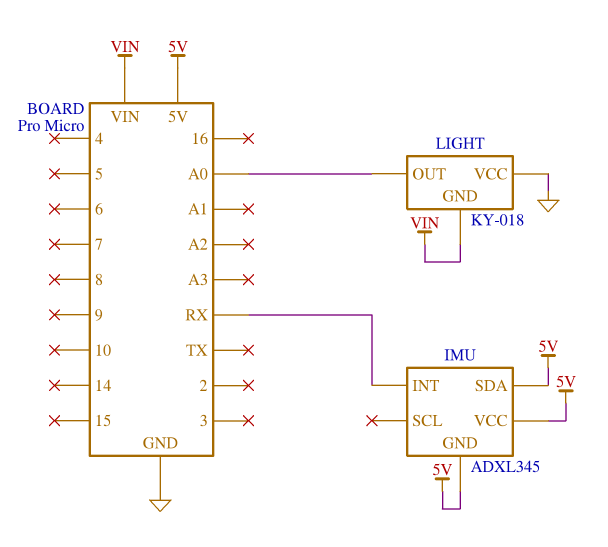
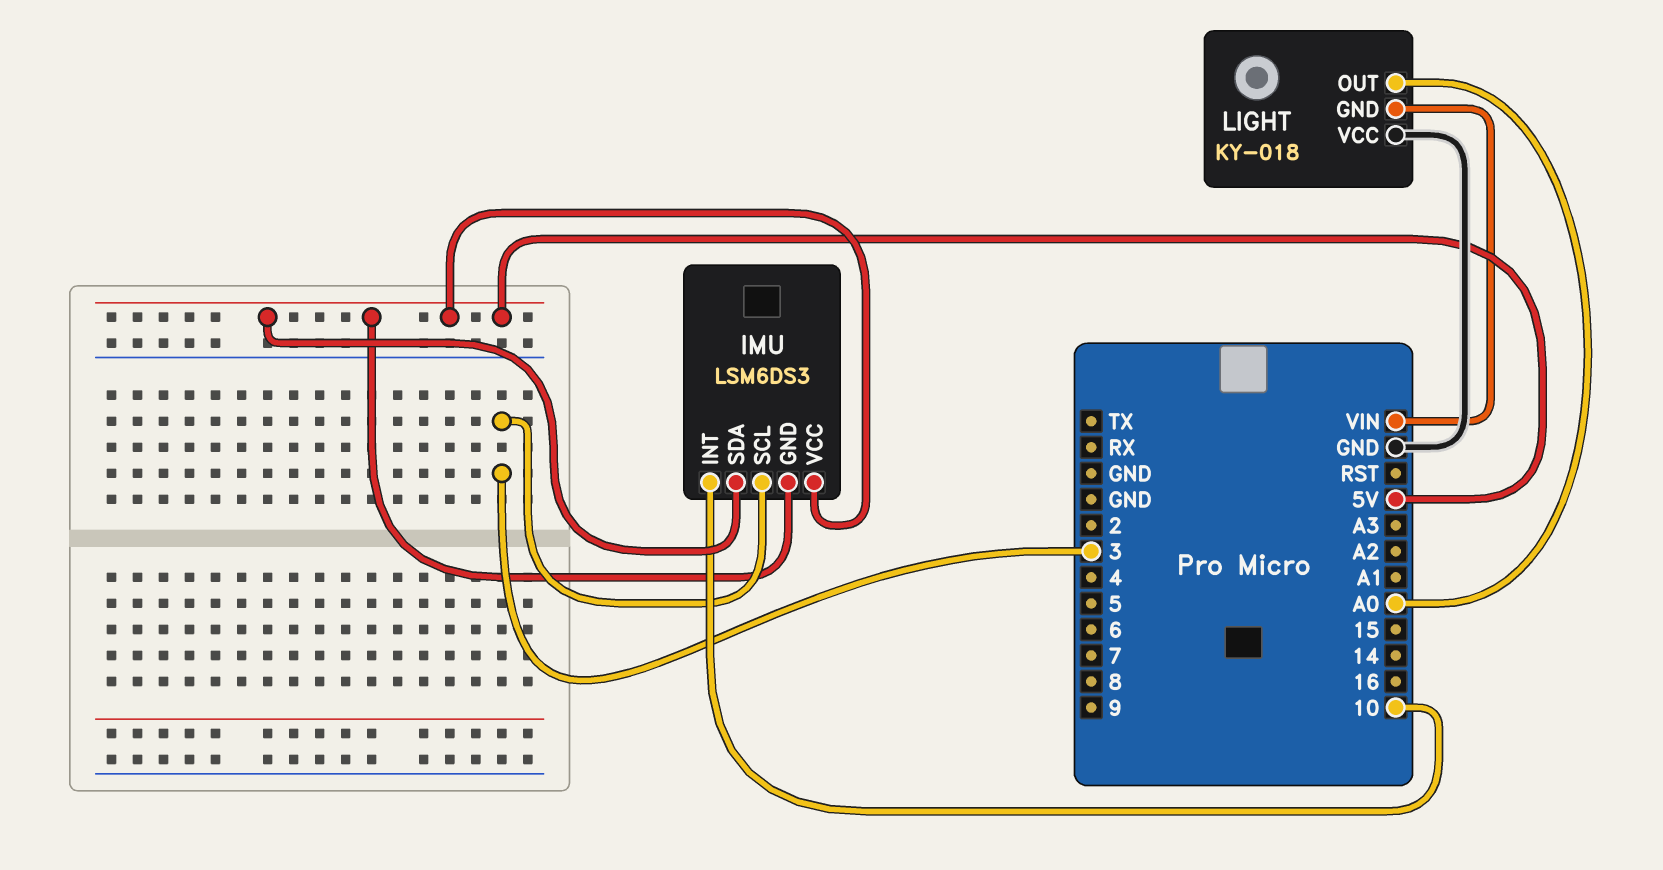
IMU: ADXL345 -> LSM6DS3
IMU pin INT: RX -> 10
IMU pin SCL: none -> 3

